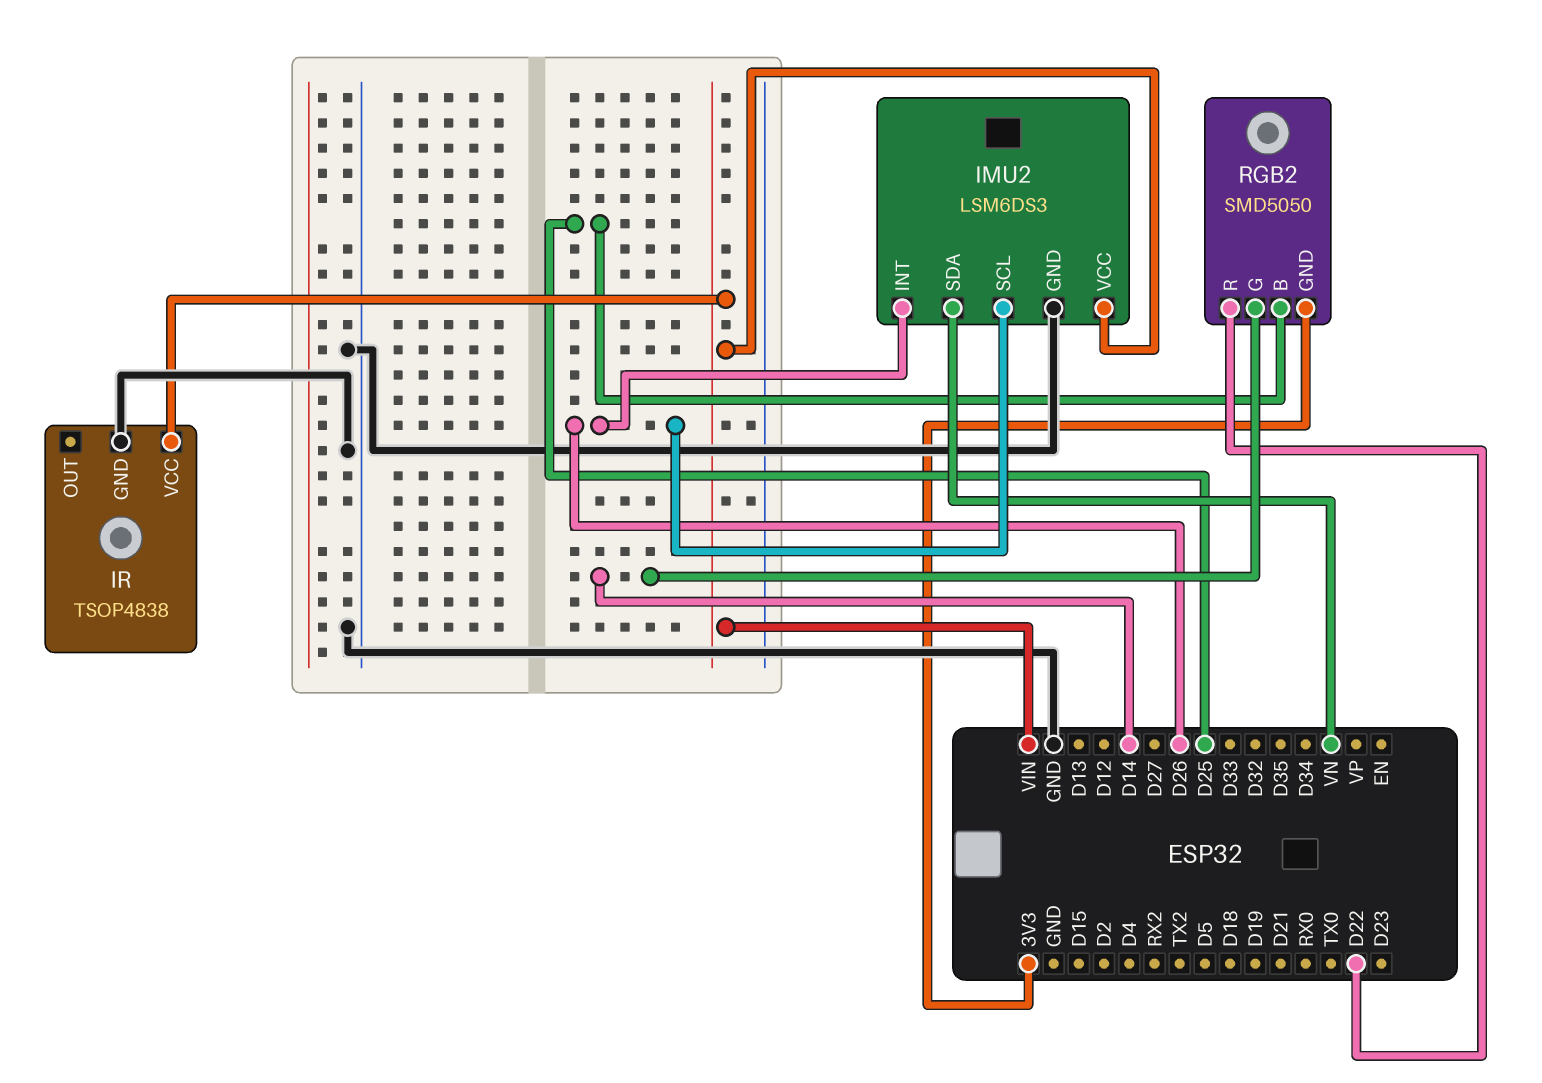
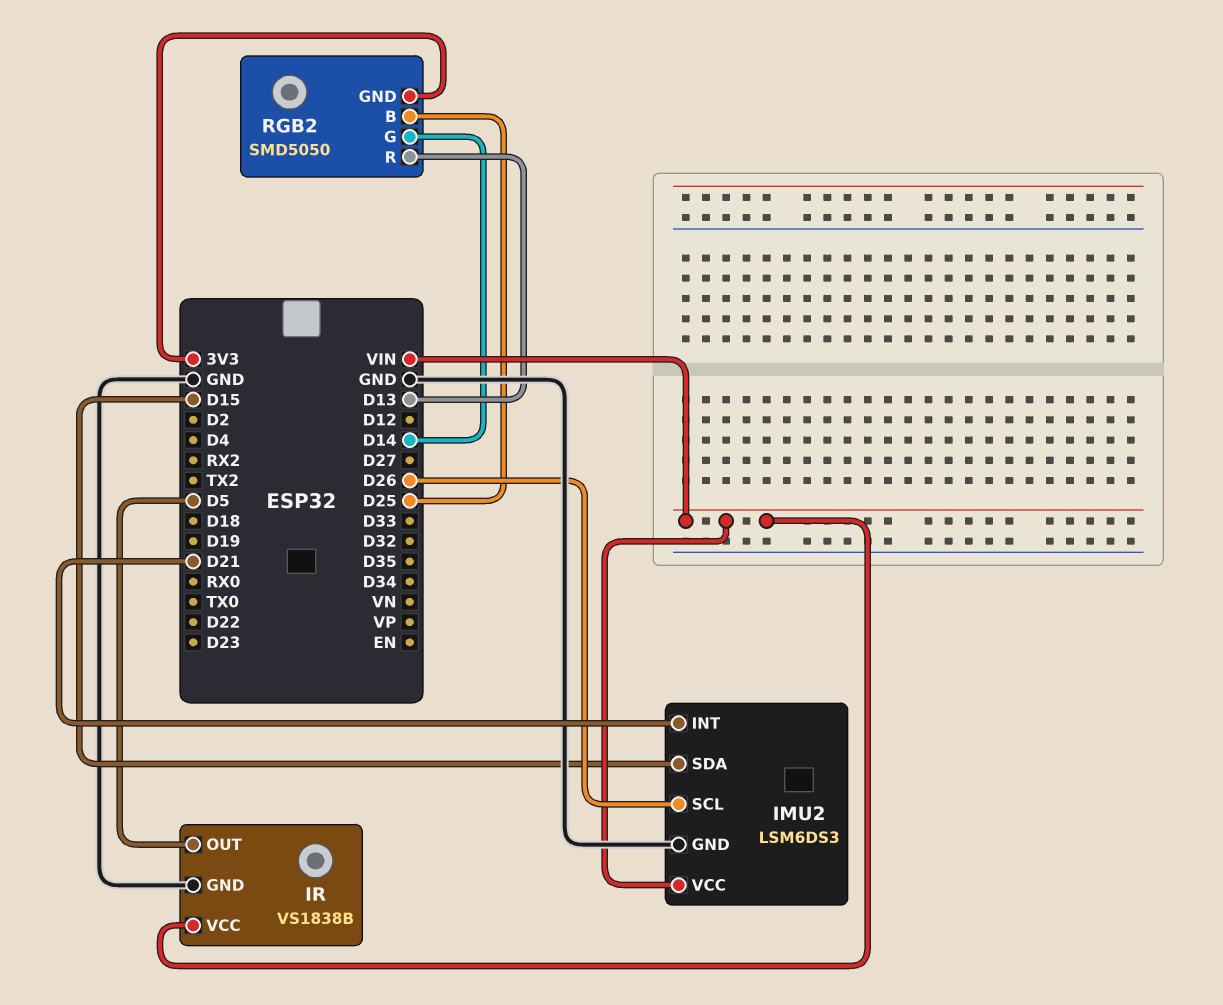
IMU2 pin INT: D26 -> D21
IMU2 pin SDA: VN -> D15
IR: TSOP4838 -> VS1838B
IR pin OUT: none -> D5
RGB2 pin R: D22 -> D13

